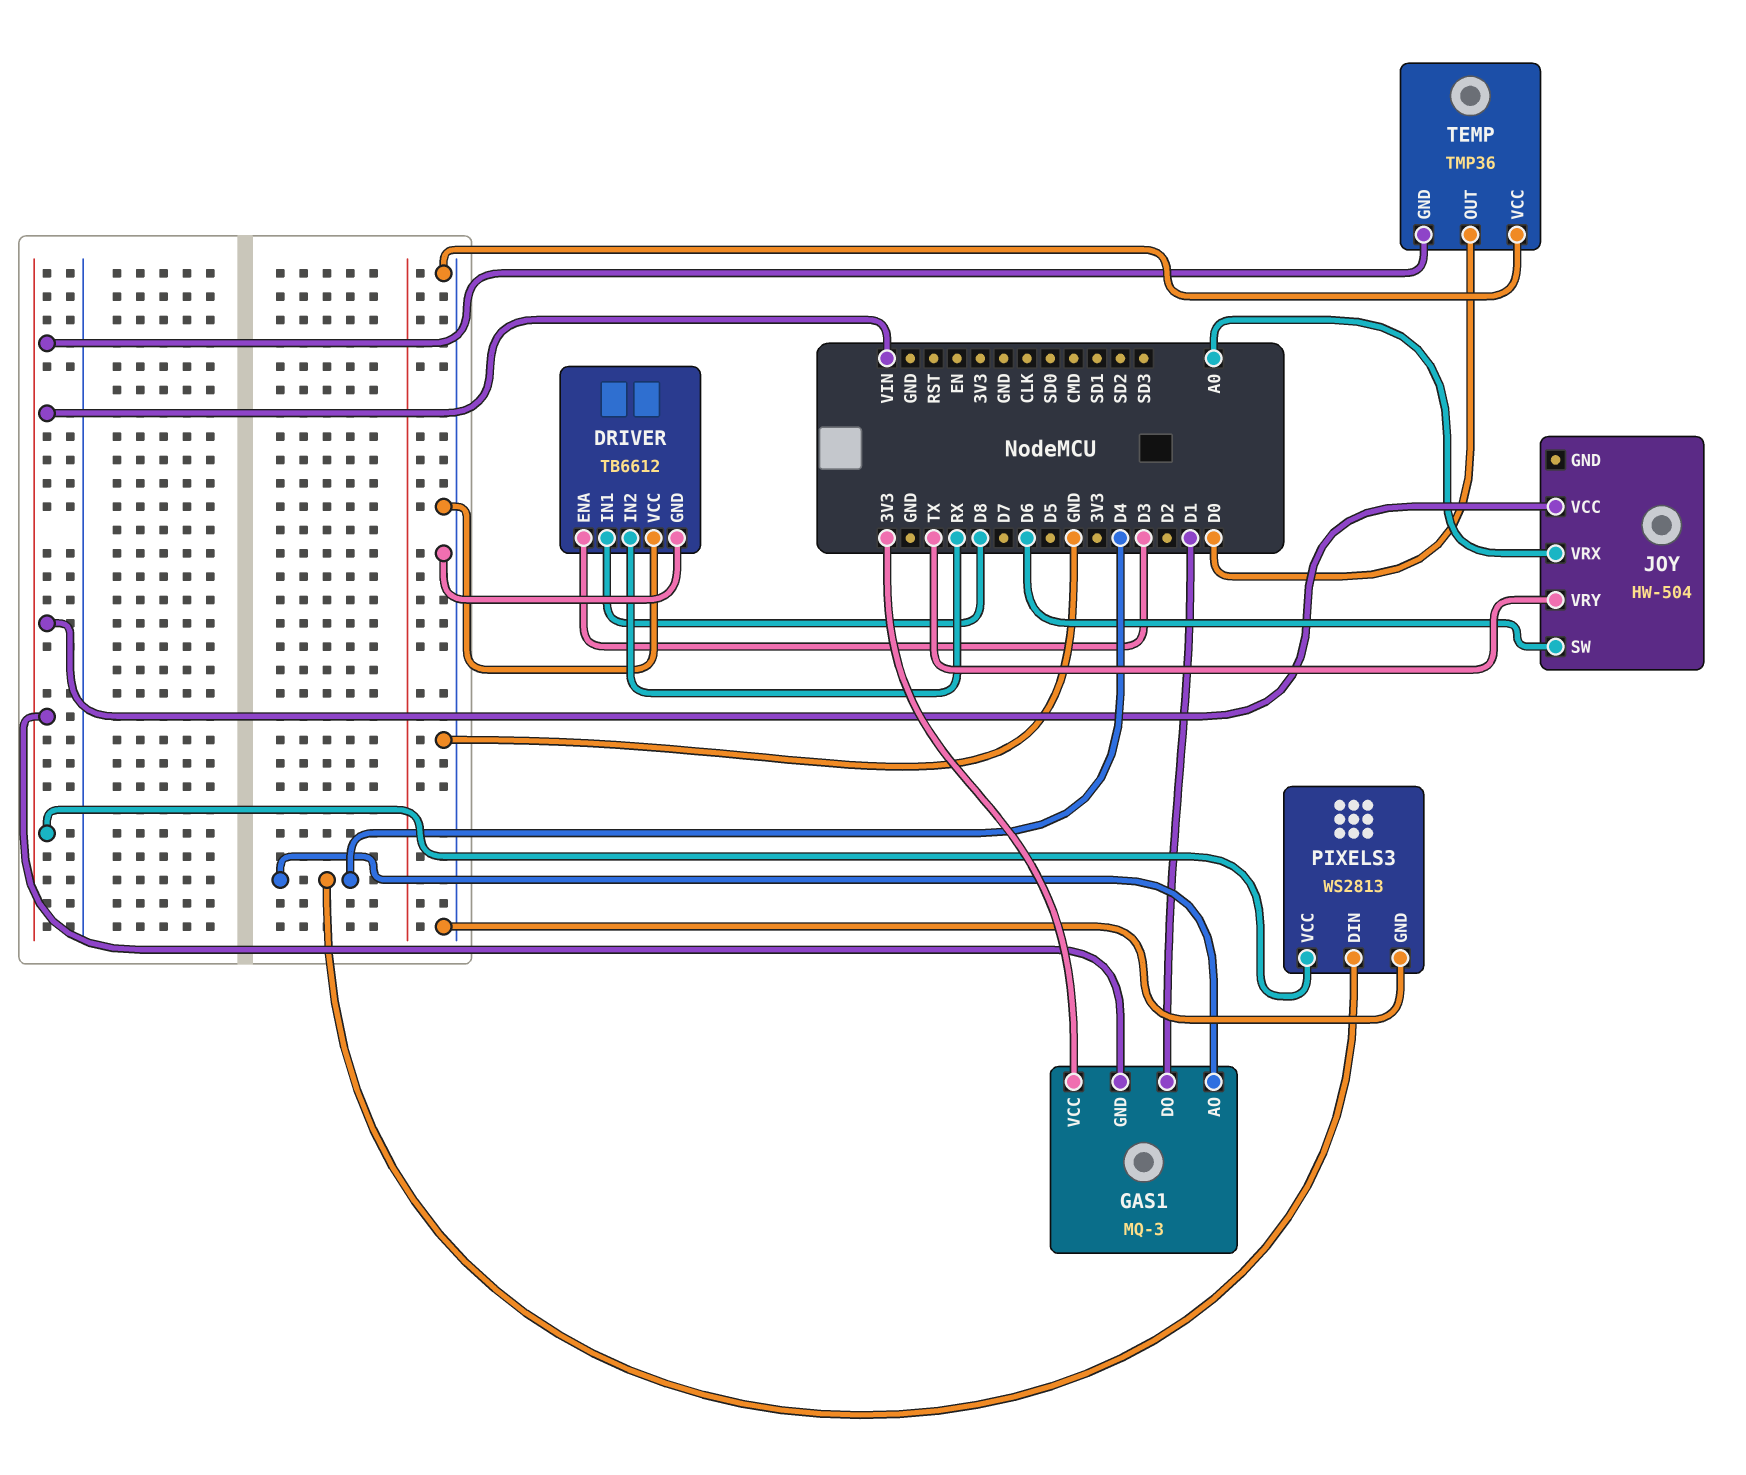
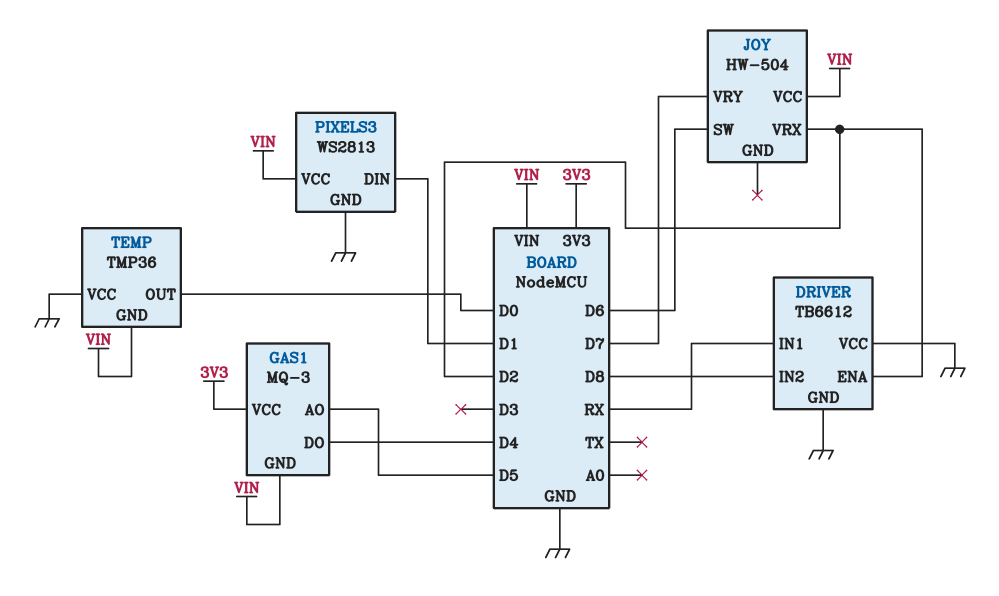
DRIVER pin ENA: D3 -> D2
DRIVER pin IN1: D8 -> RX
DRIVER pin IN2: RX -> D8
GAS1 pin AO: D4 -> D5
GAS1 pin DO: D1 -> D4
JOY pin VRX: A0 -> D2
JOY pin VRY: TX -> D7
PIXELS3 pin DIN: D4 -> D1

